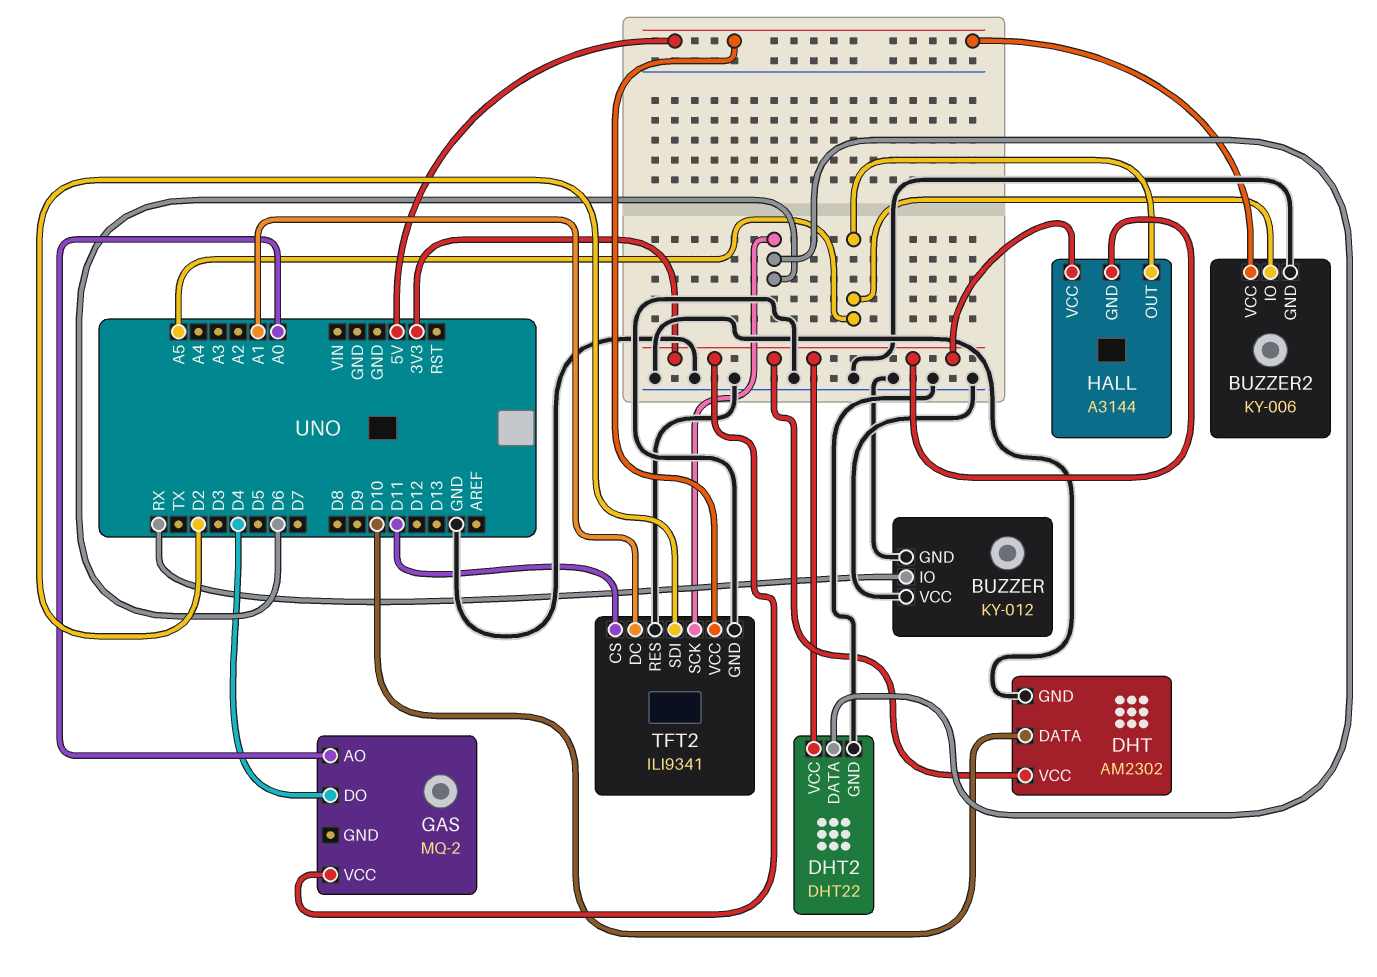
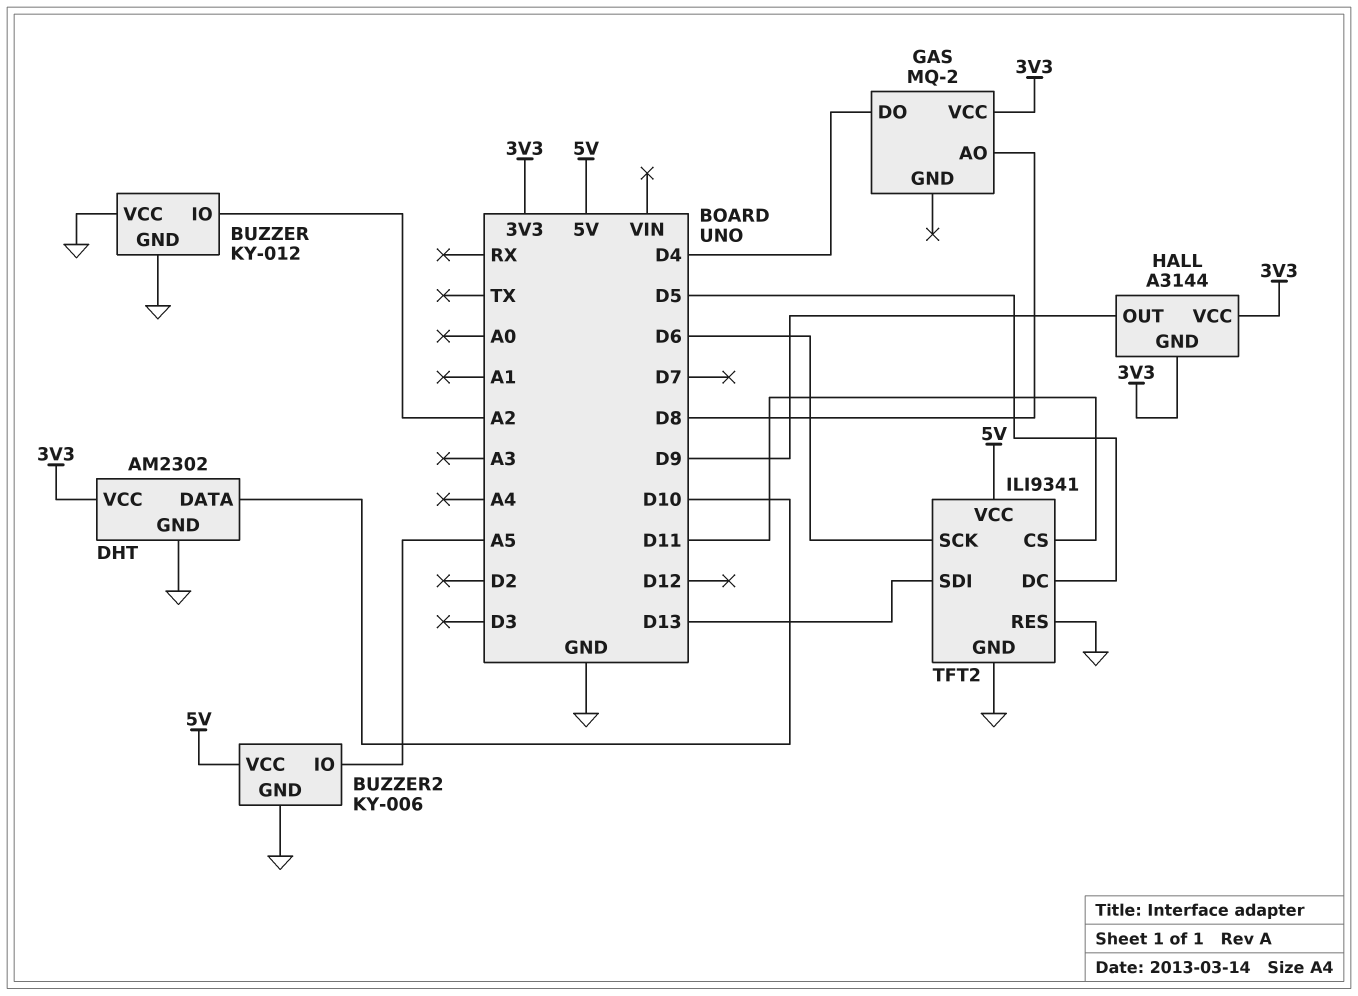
BUZZER pin IO: RX -> A2
DHT2: DHT22 -> none
DHT2 pin DATA: D6 -> none
DHT2 pin GND: GND -> none
DHT2 pin VCC: 3V3 -> none
GAS pin AO: A0 -> D8
HALL pin OUT: A5 -> D9
TFT2 pin DC: A1 -> D5
TFT2 pin SDI: D2 -> D13

